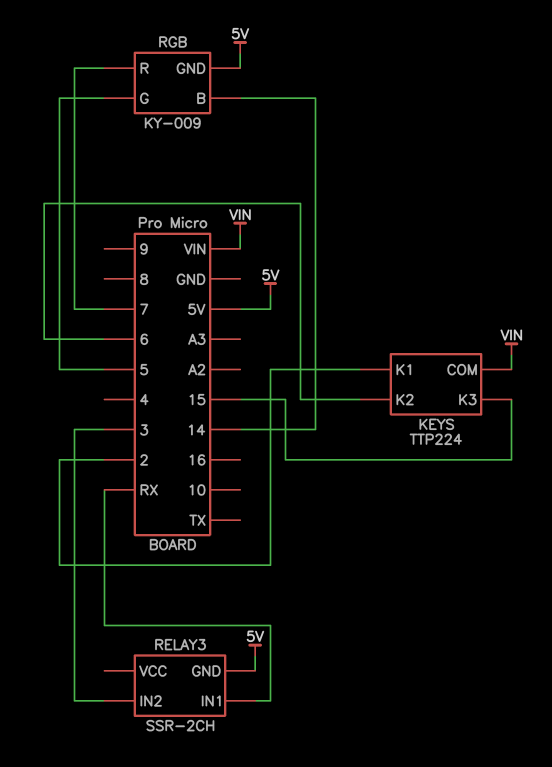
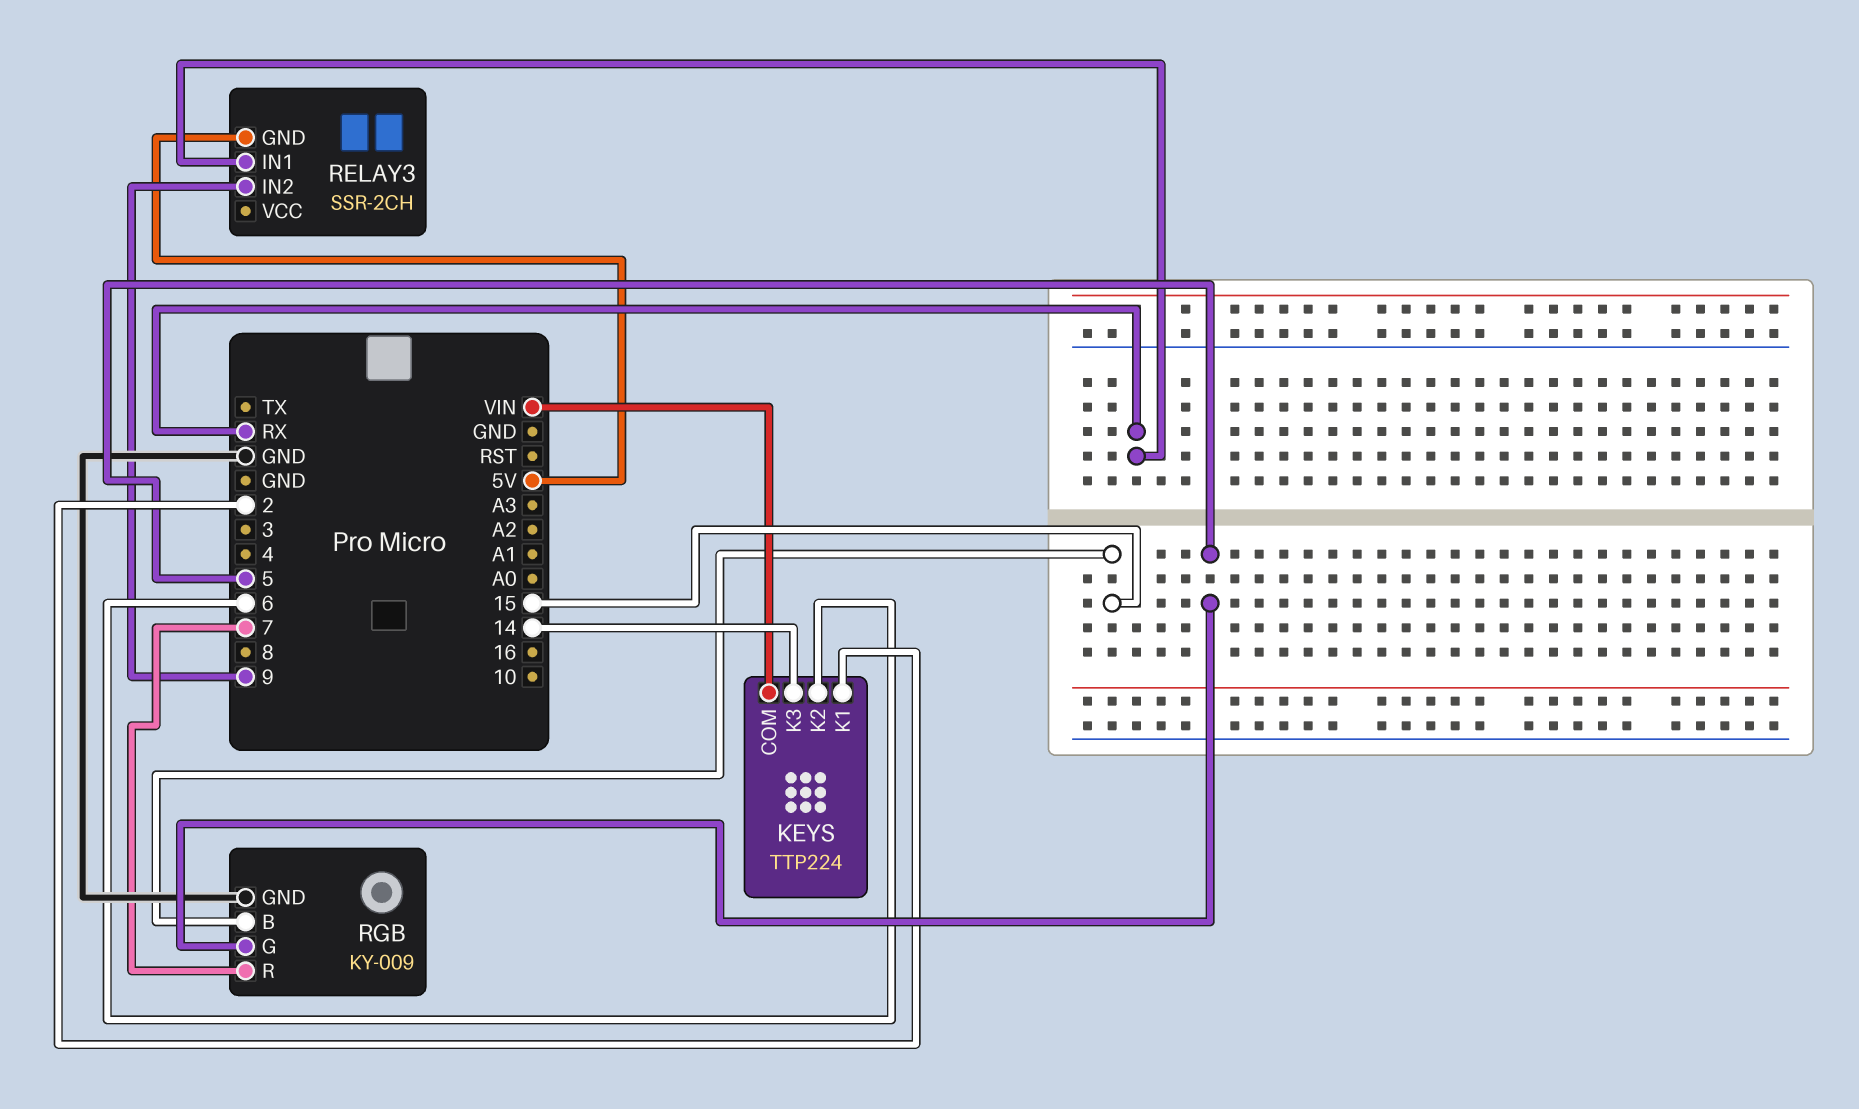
KEYS pin K3: 15 -> 14
RELAY3 pin IN2: 3 -> 9
RGB pin B: 14 -> 15
RGB pin GND: 5V -> GND

